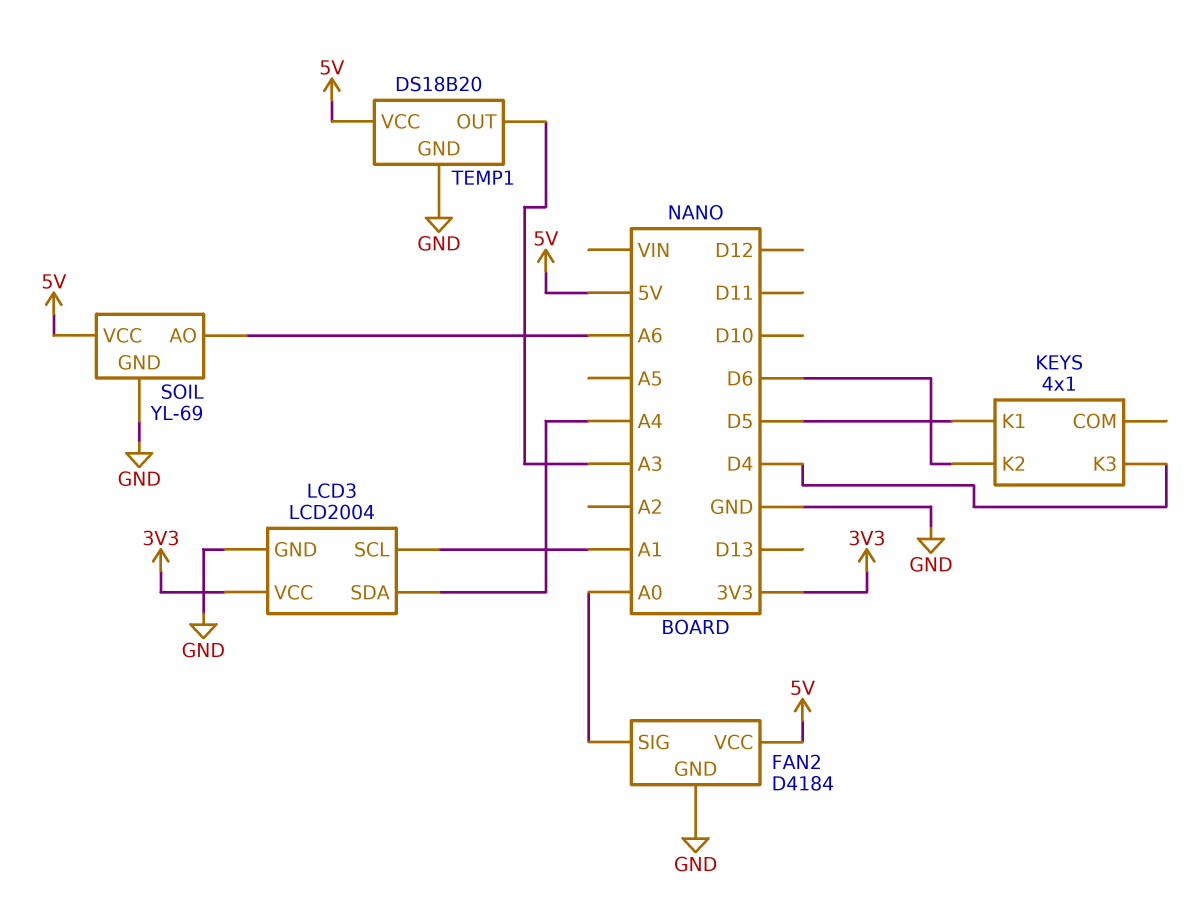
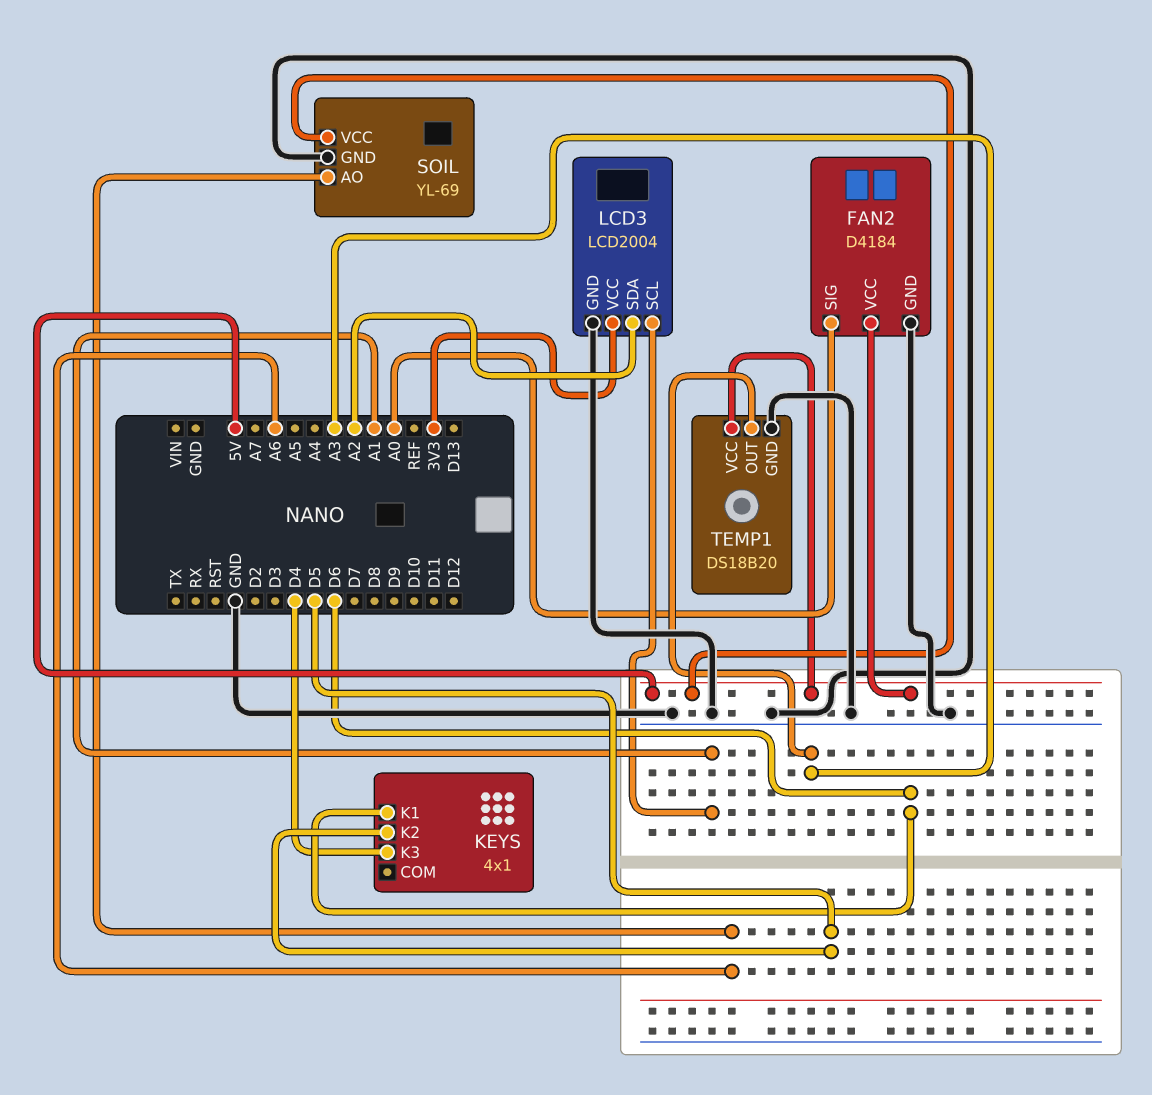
KEYS pin K1: D5 -> D6
KEYS pin K2: D6 -> D5
LCD3 pin SDA: A4 -> A2

